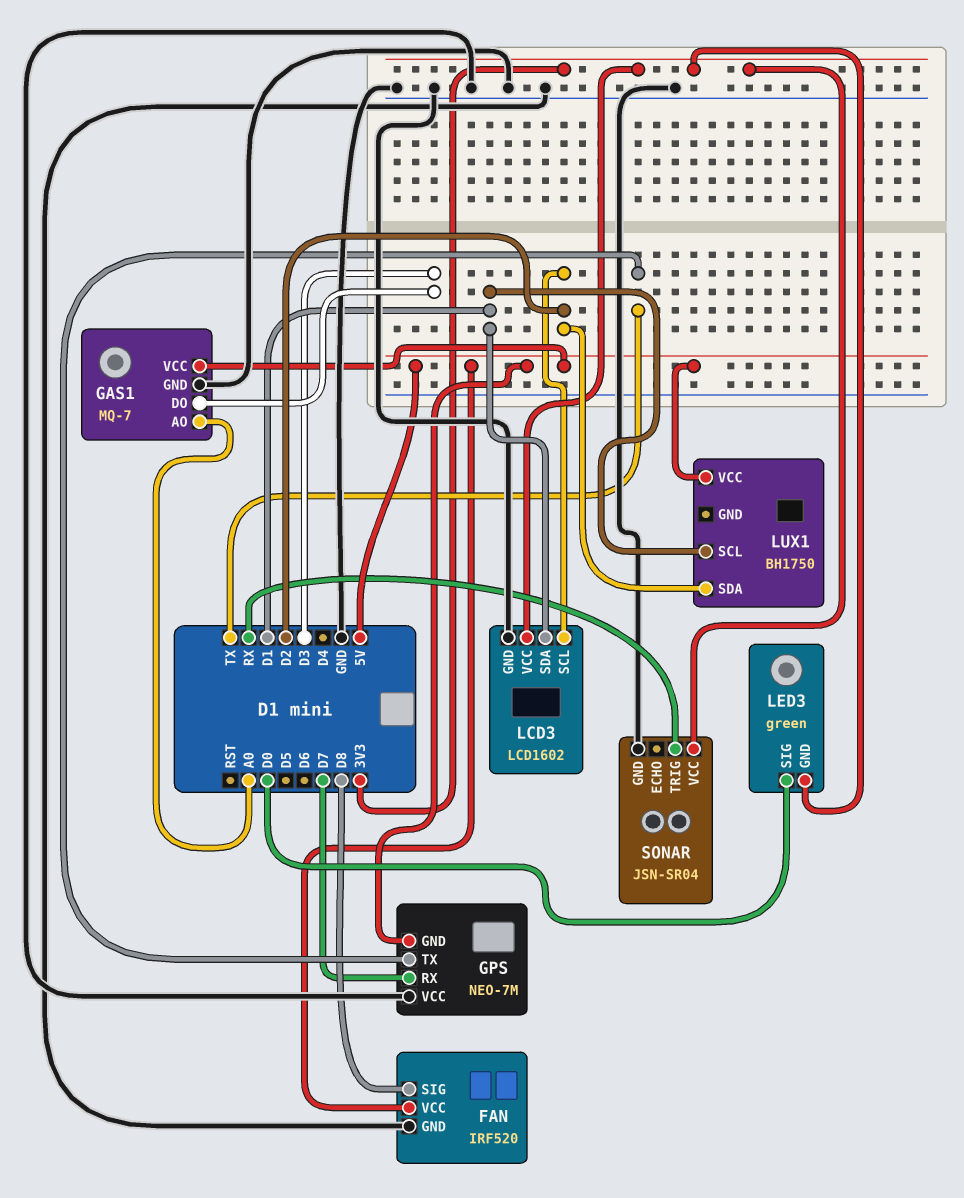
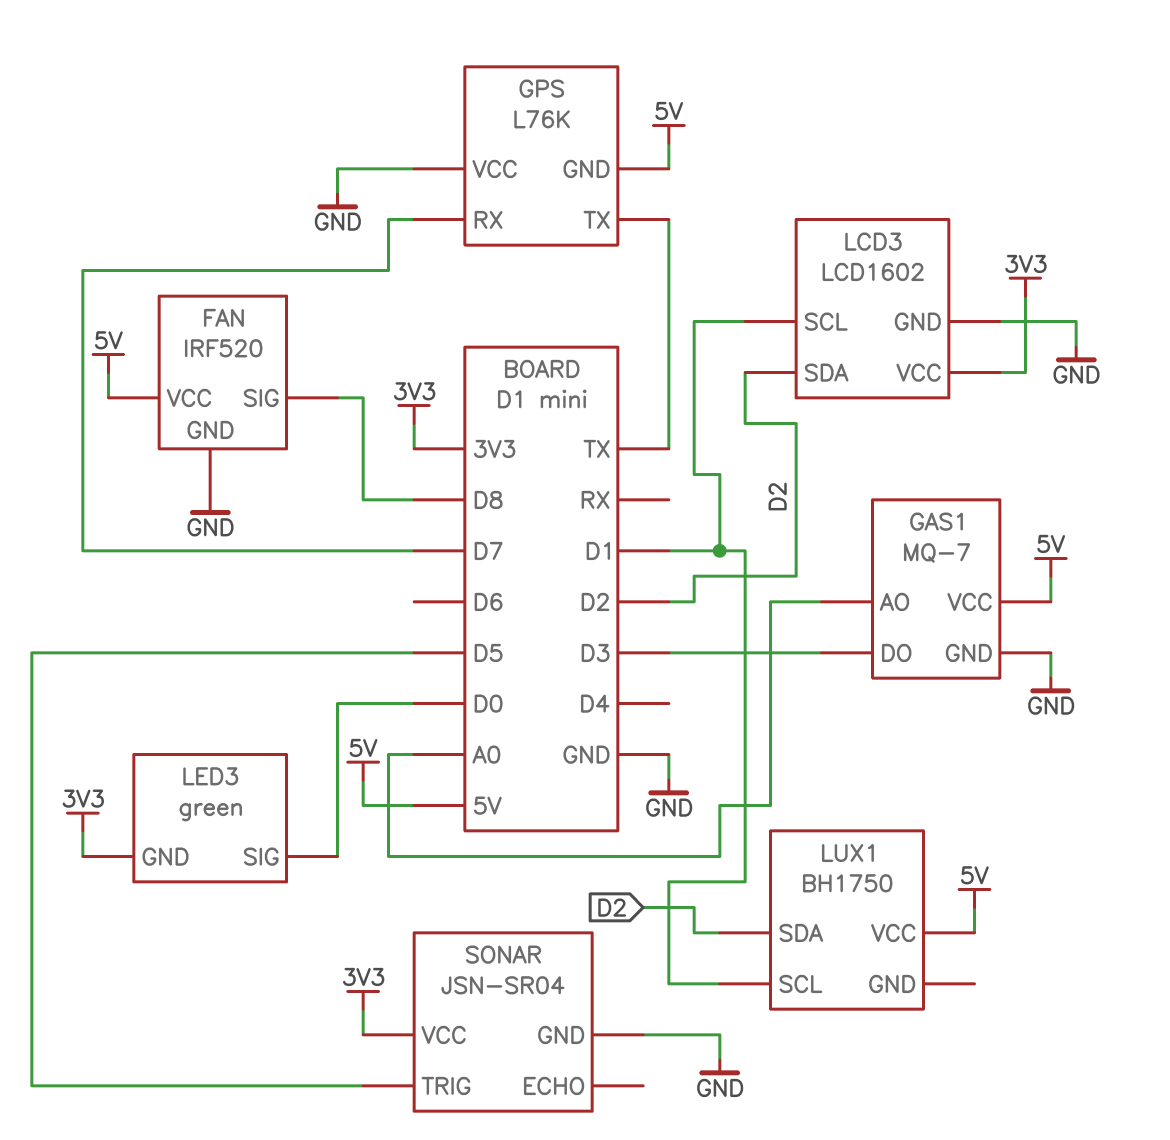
GPS: NEO-7M -> L76K
LCD3 pin SCL: D2 -> D1
LCD3 pin SDA: D1 -> D2
SONAR pin TRIG: RX -> D5

